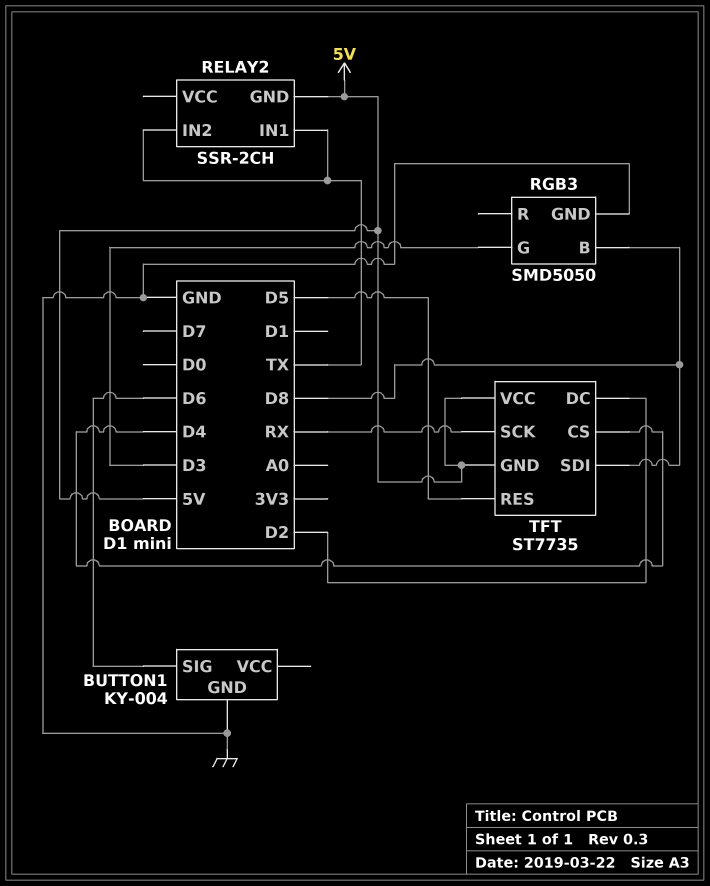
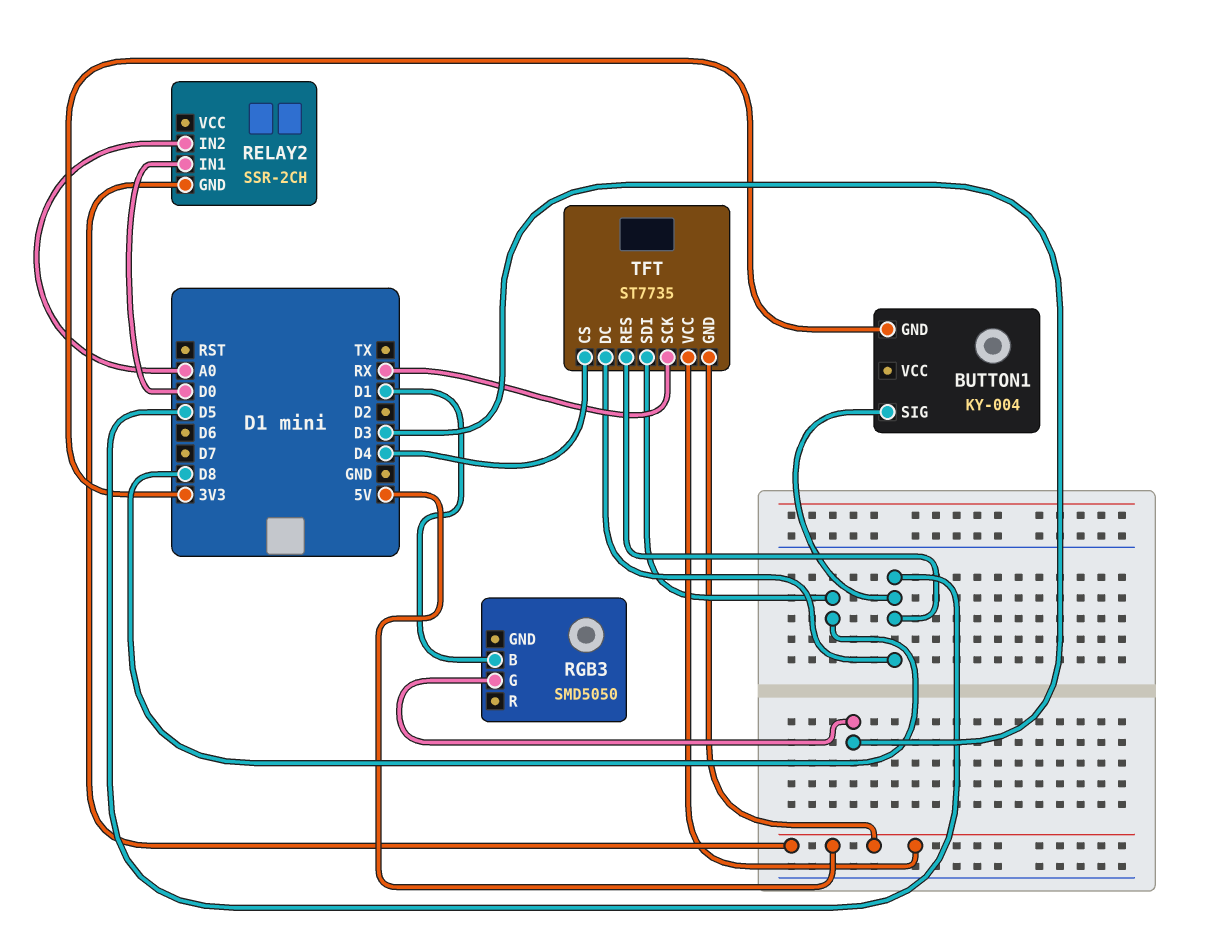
BUTTON1 pin GND: GND -> 3V3
BUTTON1 pin SIG: D6 -> D5
RELAY2 pin IN1: TX -> D0
RELAY2 pin IN2: TX -> A0
RGB3 pin B: D8 -> D1
RGB3 pin GND: GND -> none
TFT pin DC: D2 -> D5

